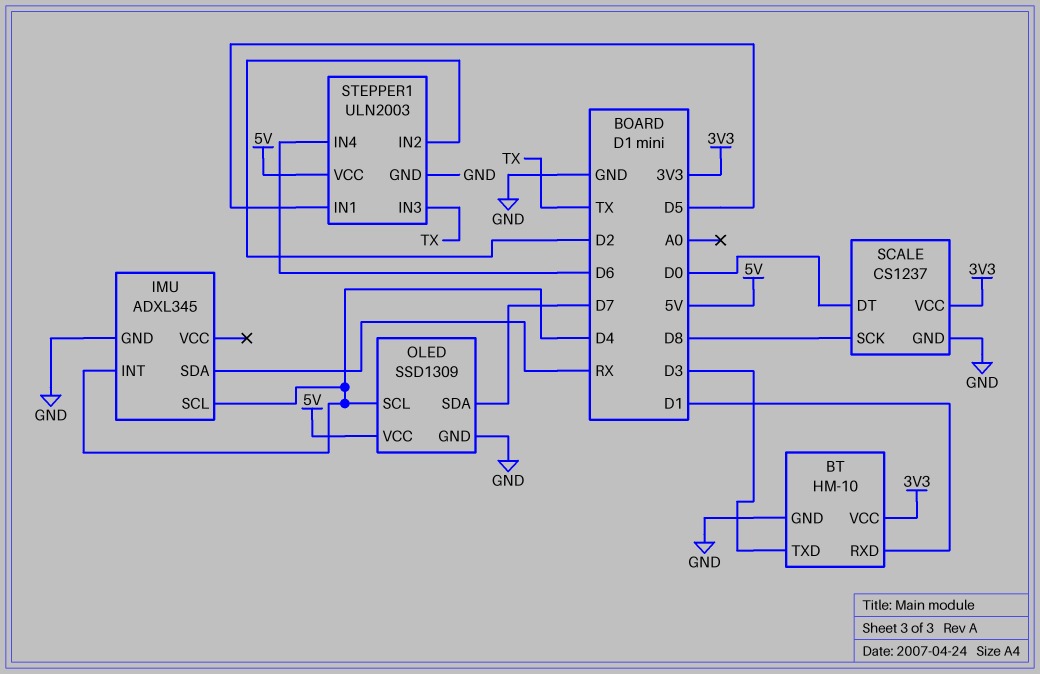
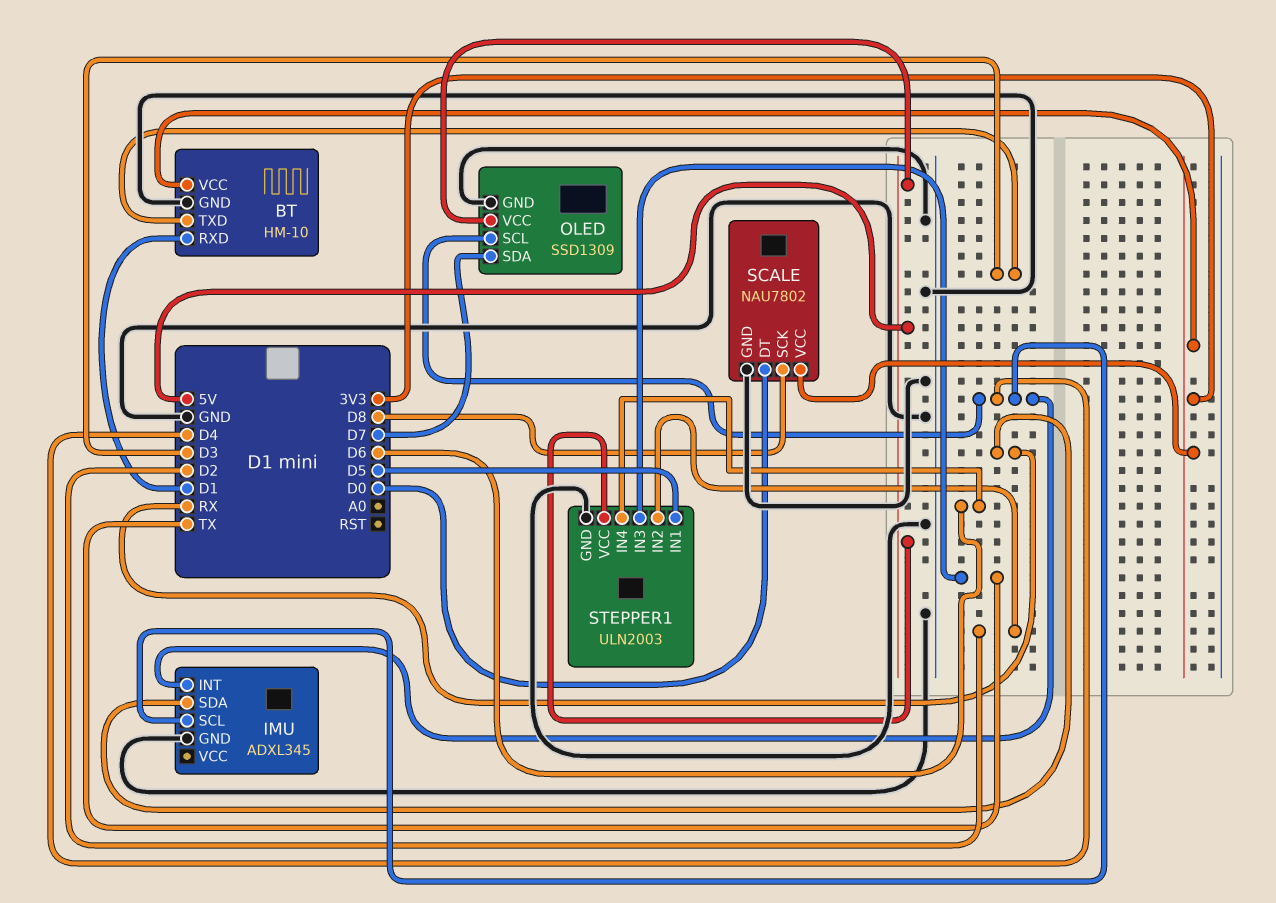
SCALE: CS1237 -> NAU7802

